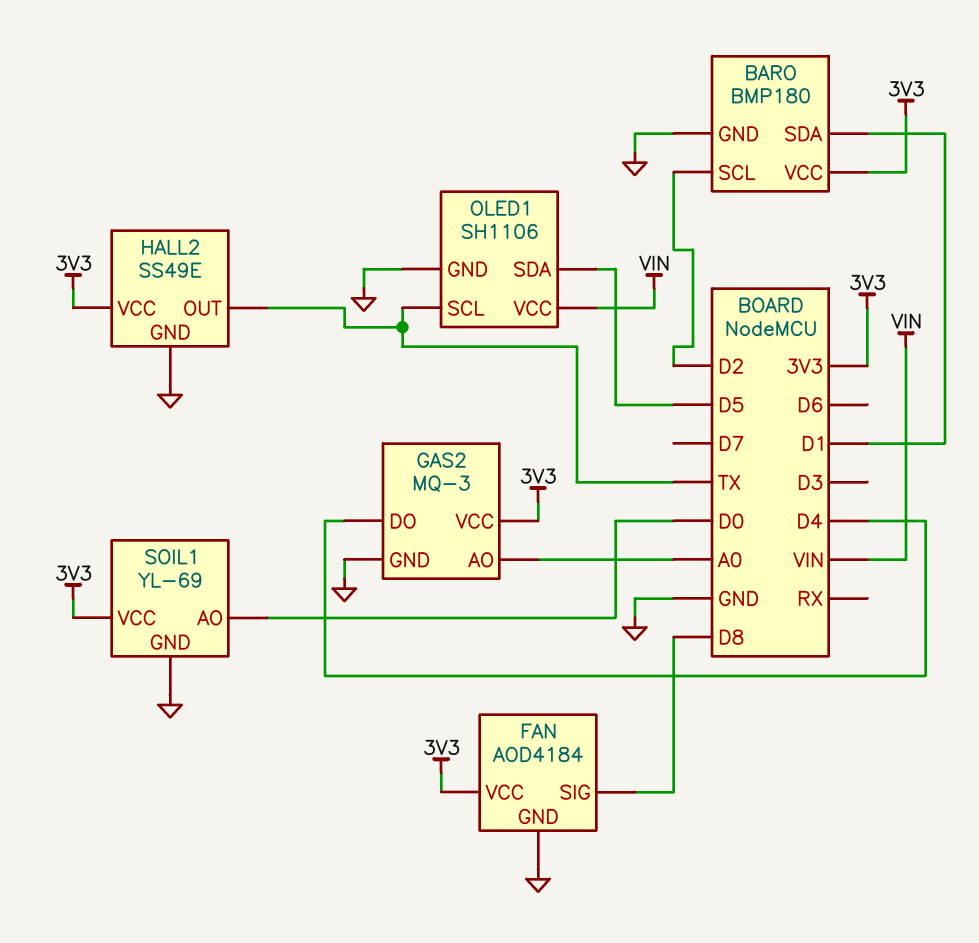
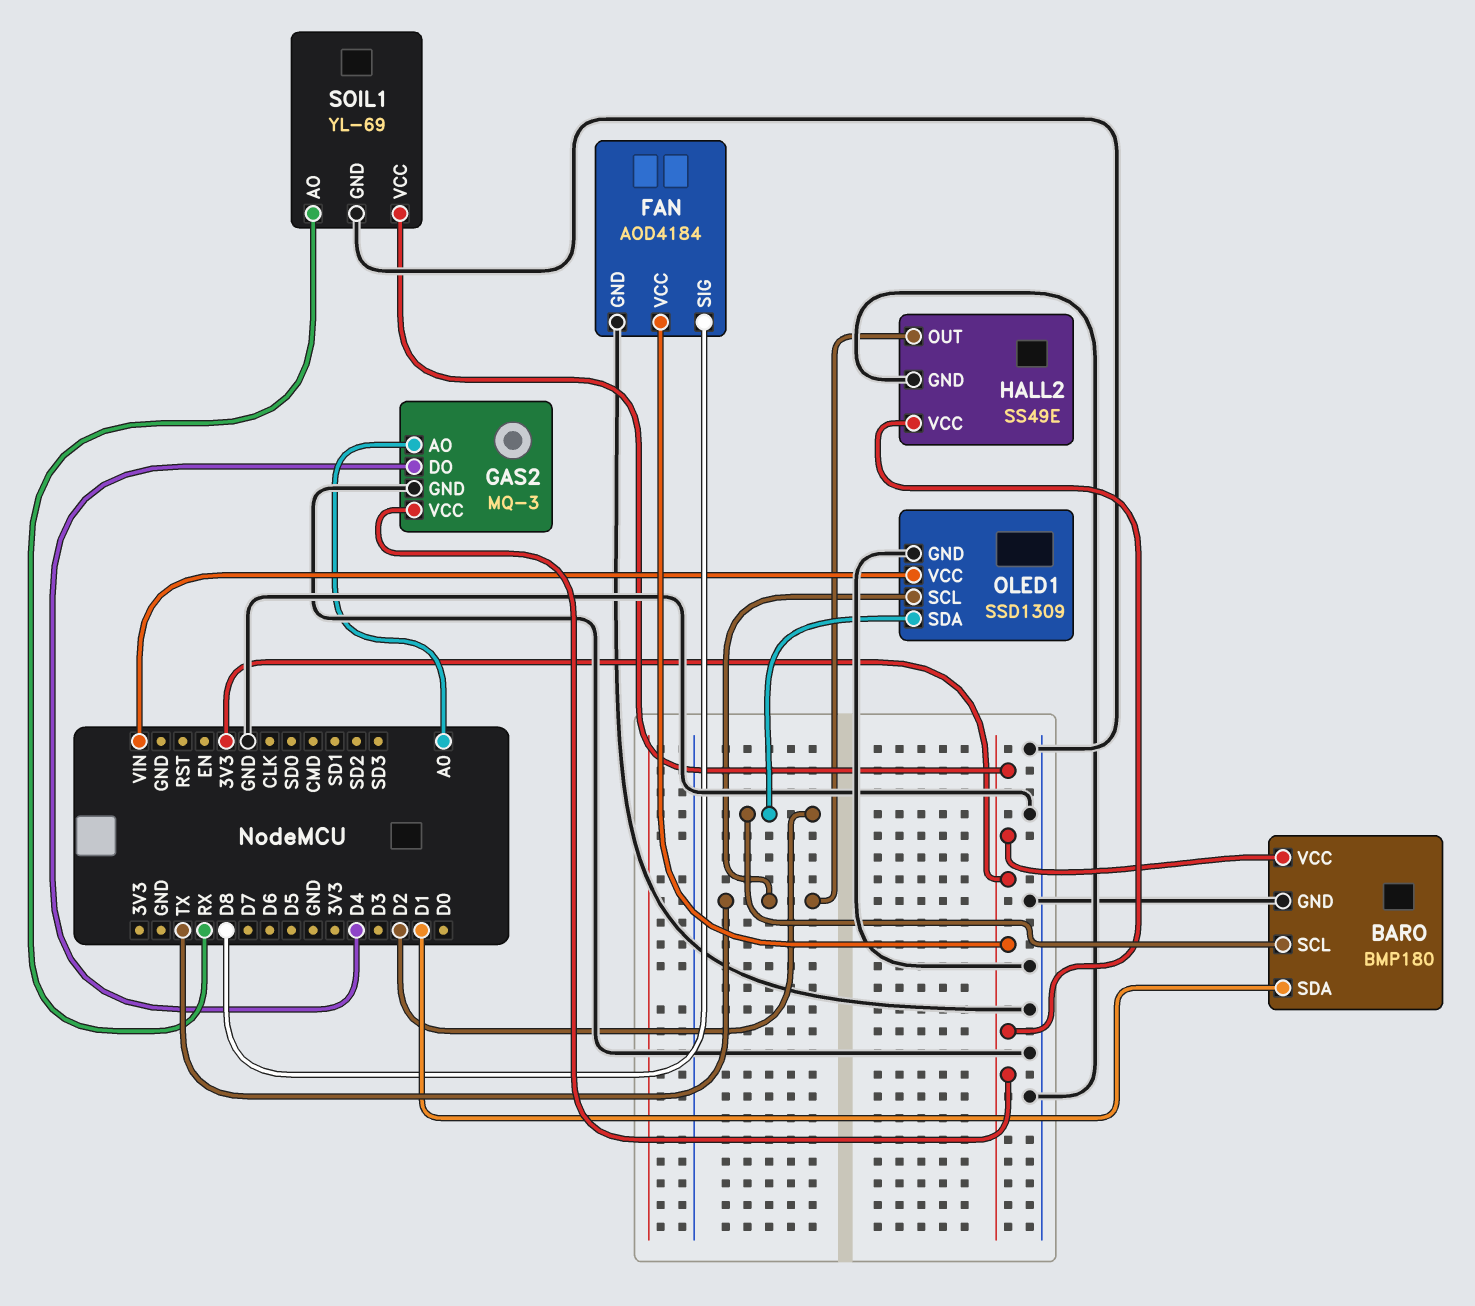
OLED1: SH1106 -> SSD1309
OLED1 pin SDA: D5 -> D2
SOIL1 pin AO: D0 -> RX

